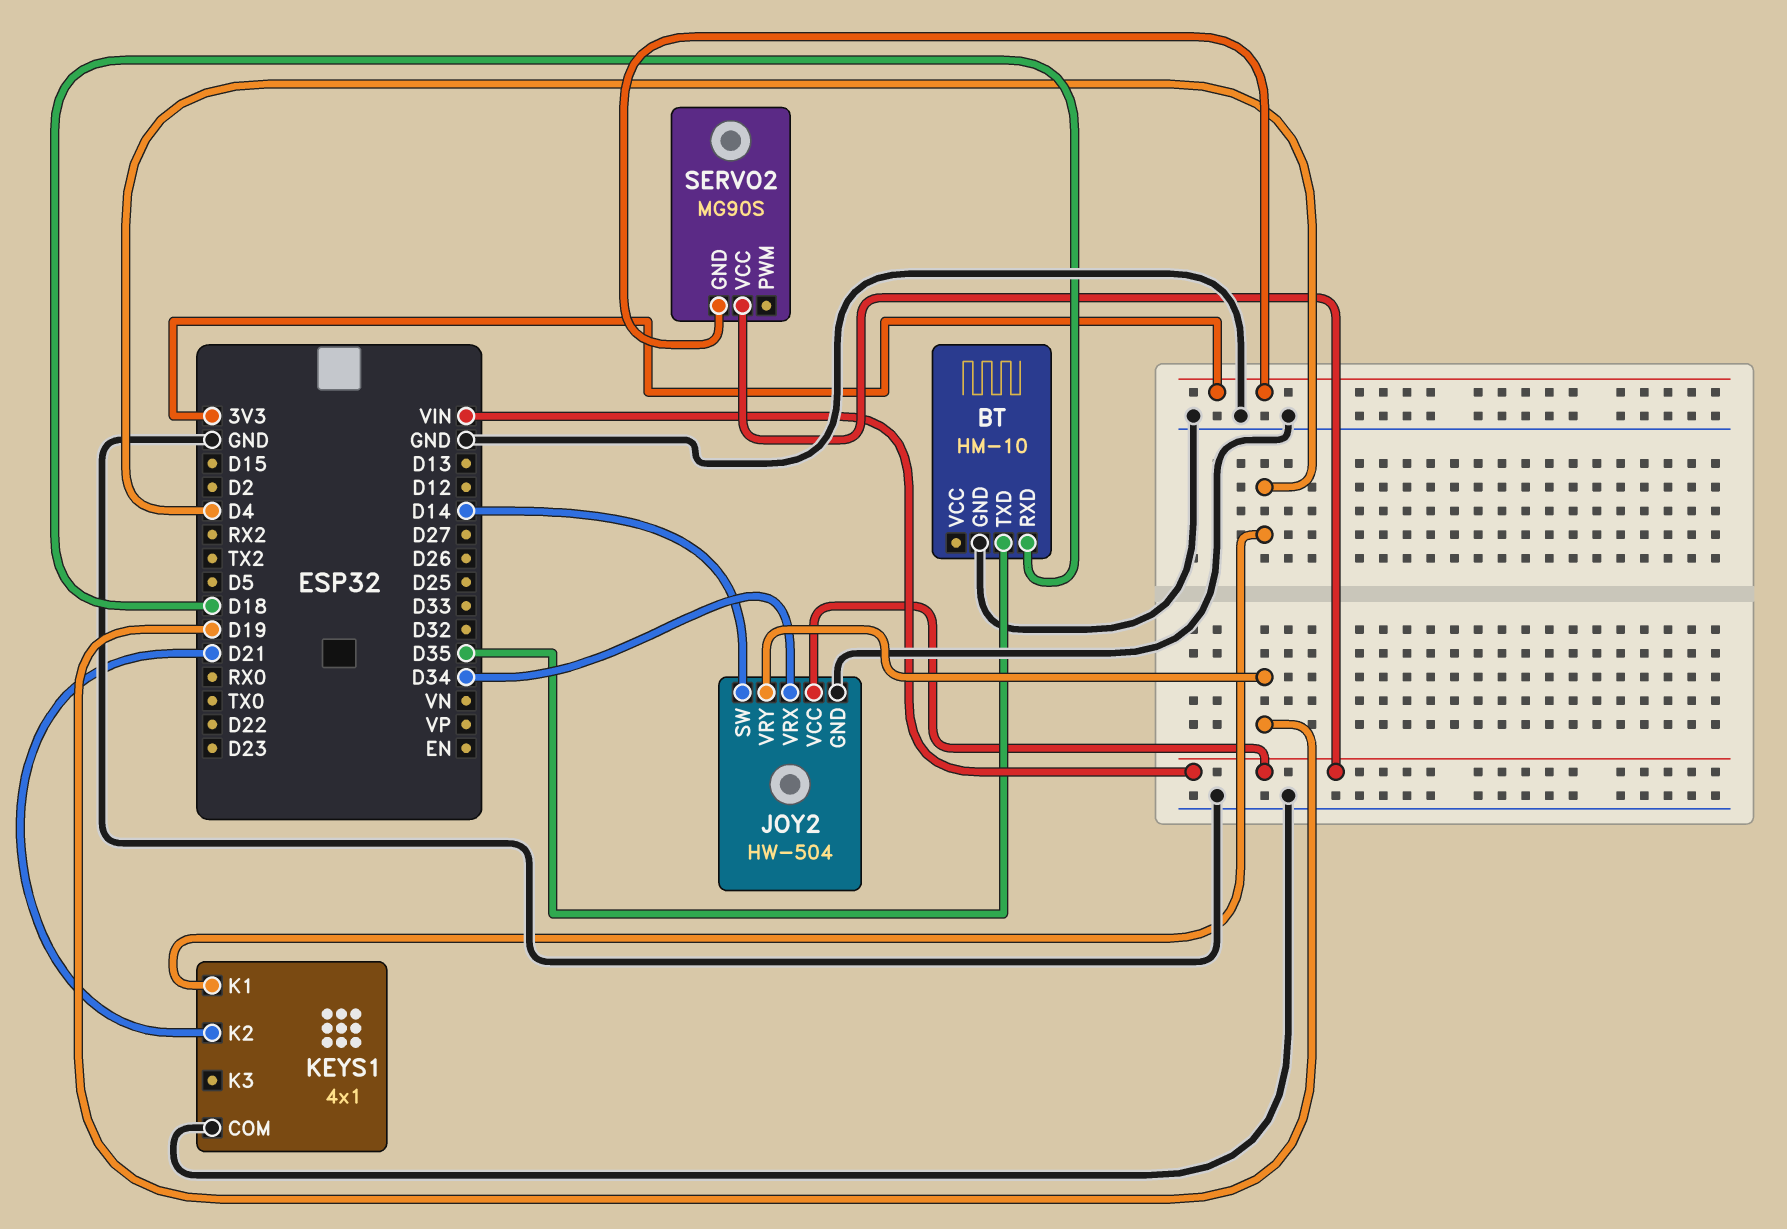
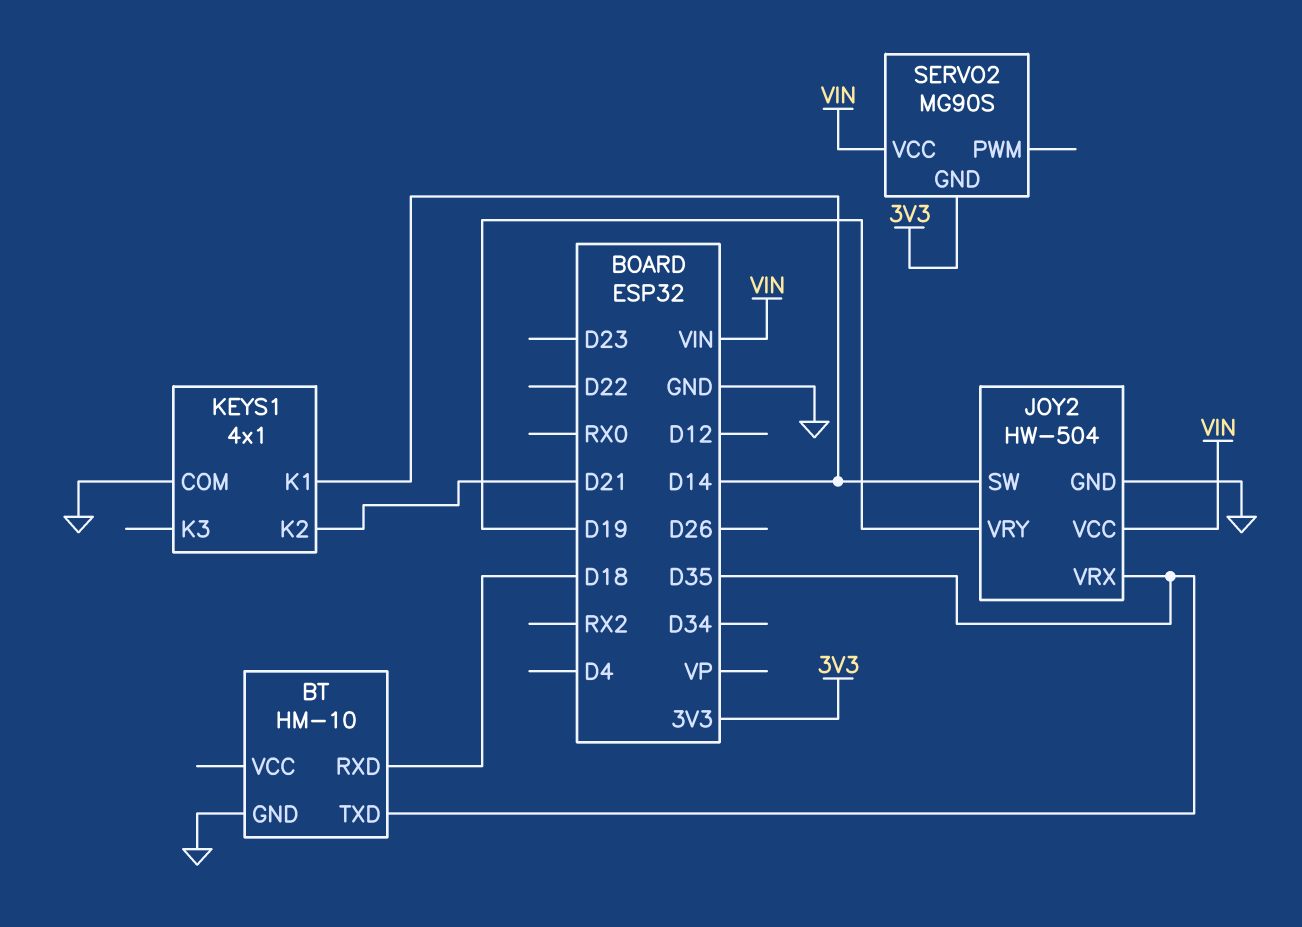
JOY2 pin VRX: D34 -> D35
KEYS1 pin K1: D4 -> D14

